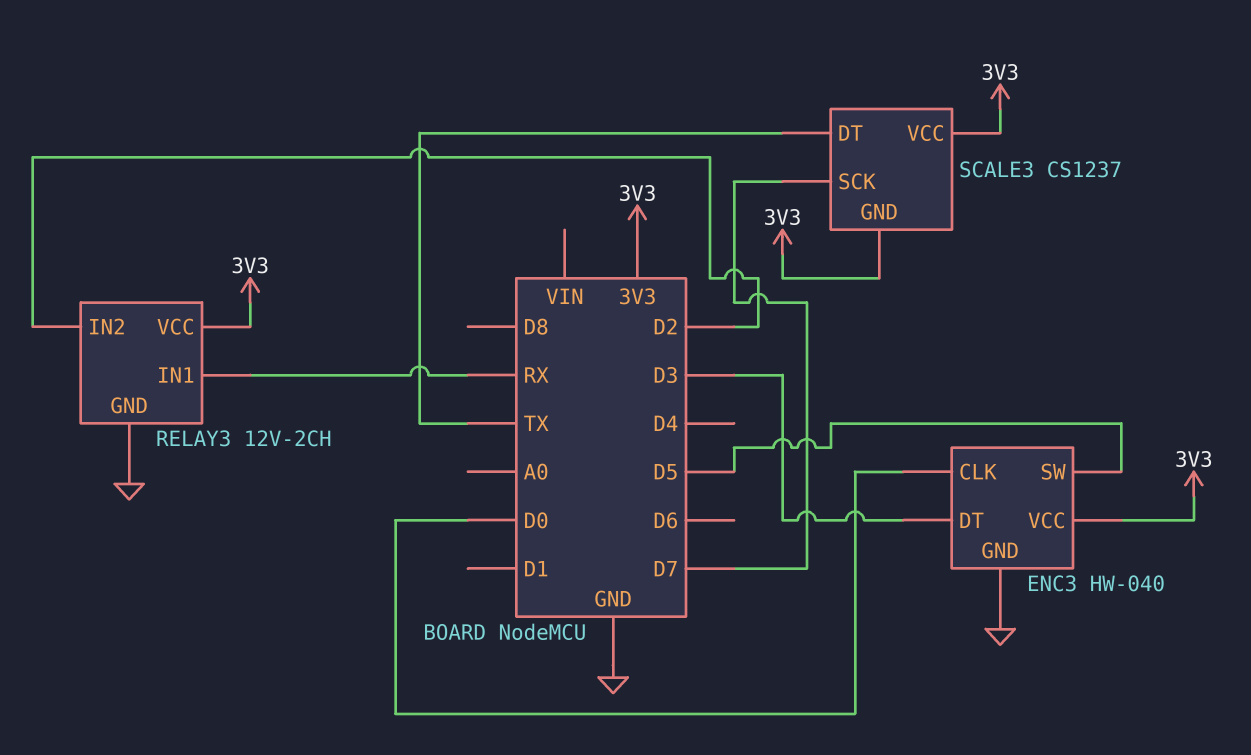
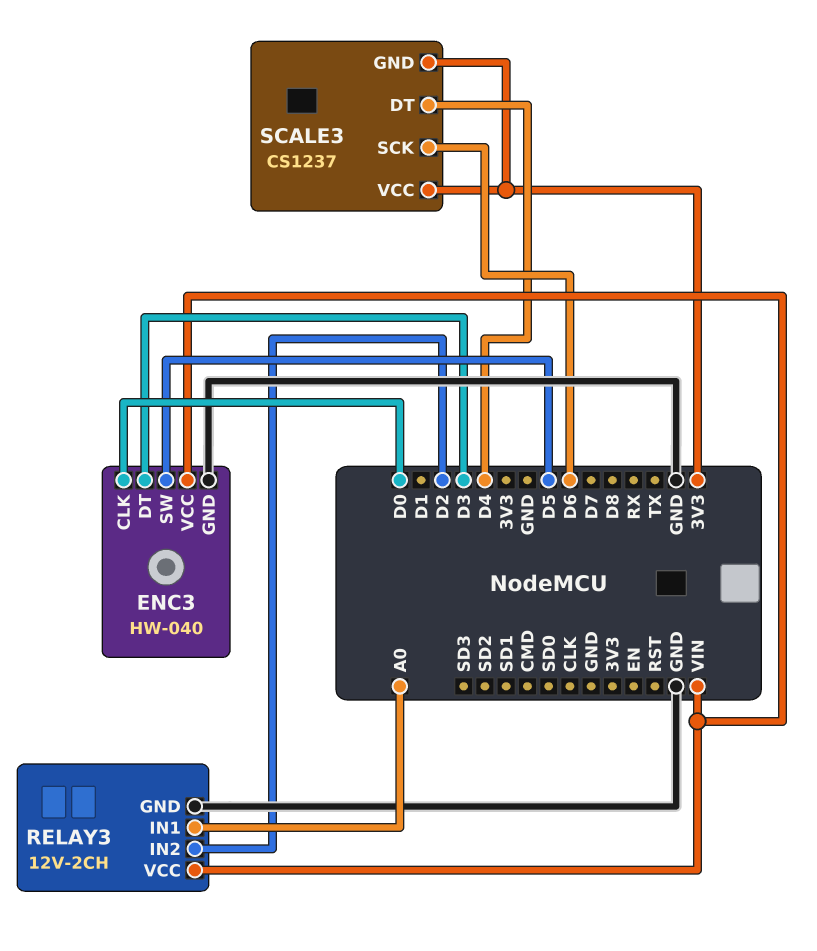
ENC3 pin VCC: 3V3 -> VIN
RELAY3 pin IN1: RX -> A0
RELAY3 pin VCC: 3V3 -> VIN
SCALE3 pin DT: TX -> D4
SCALE3 pin SCK: D7 -> D6

